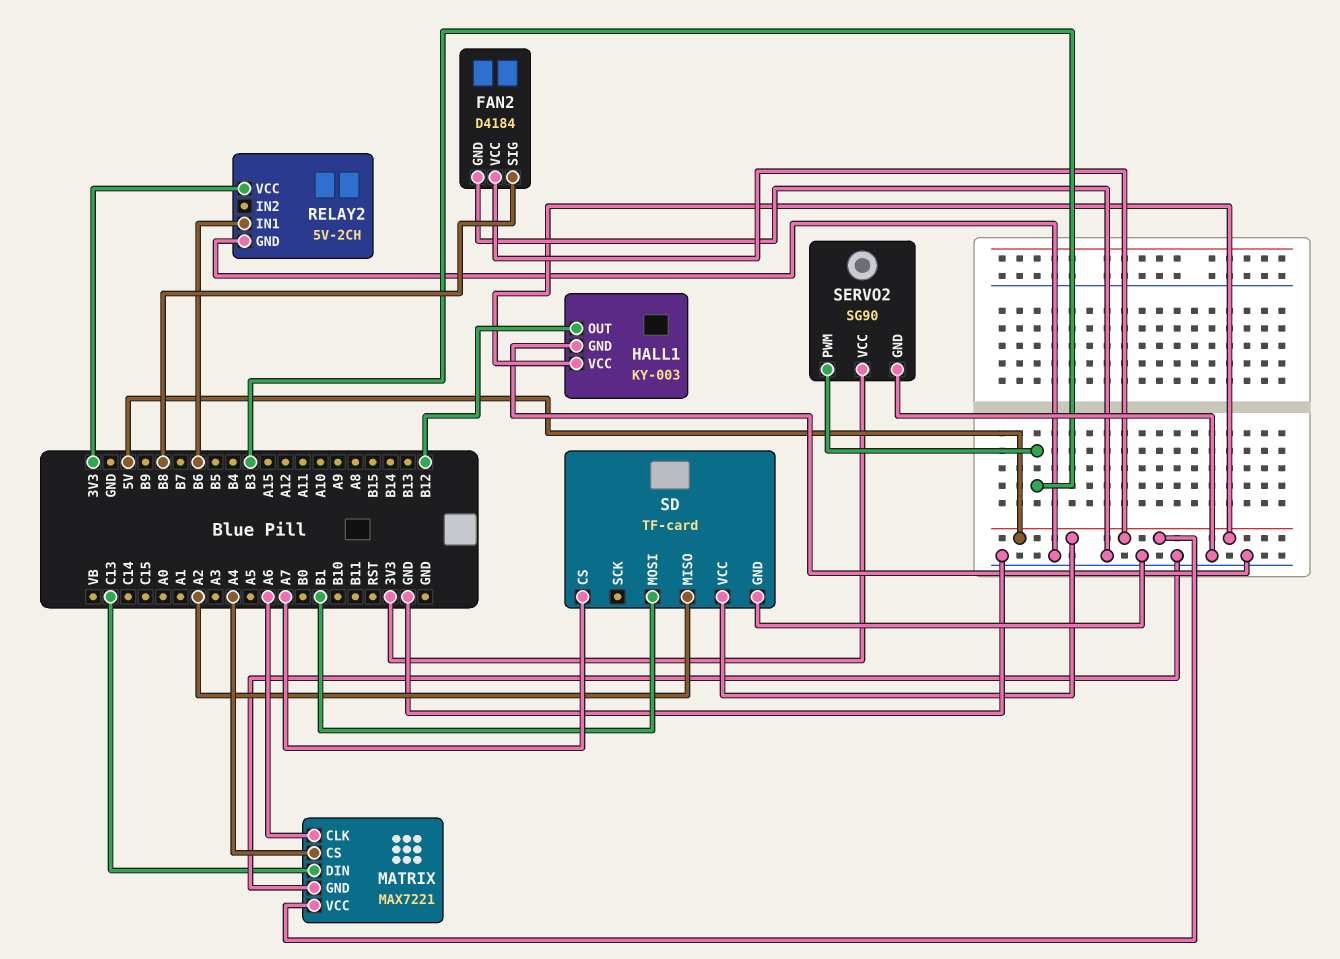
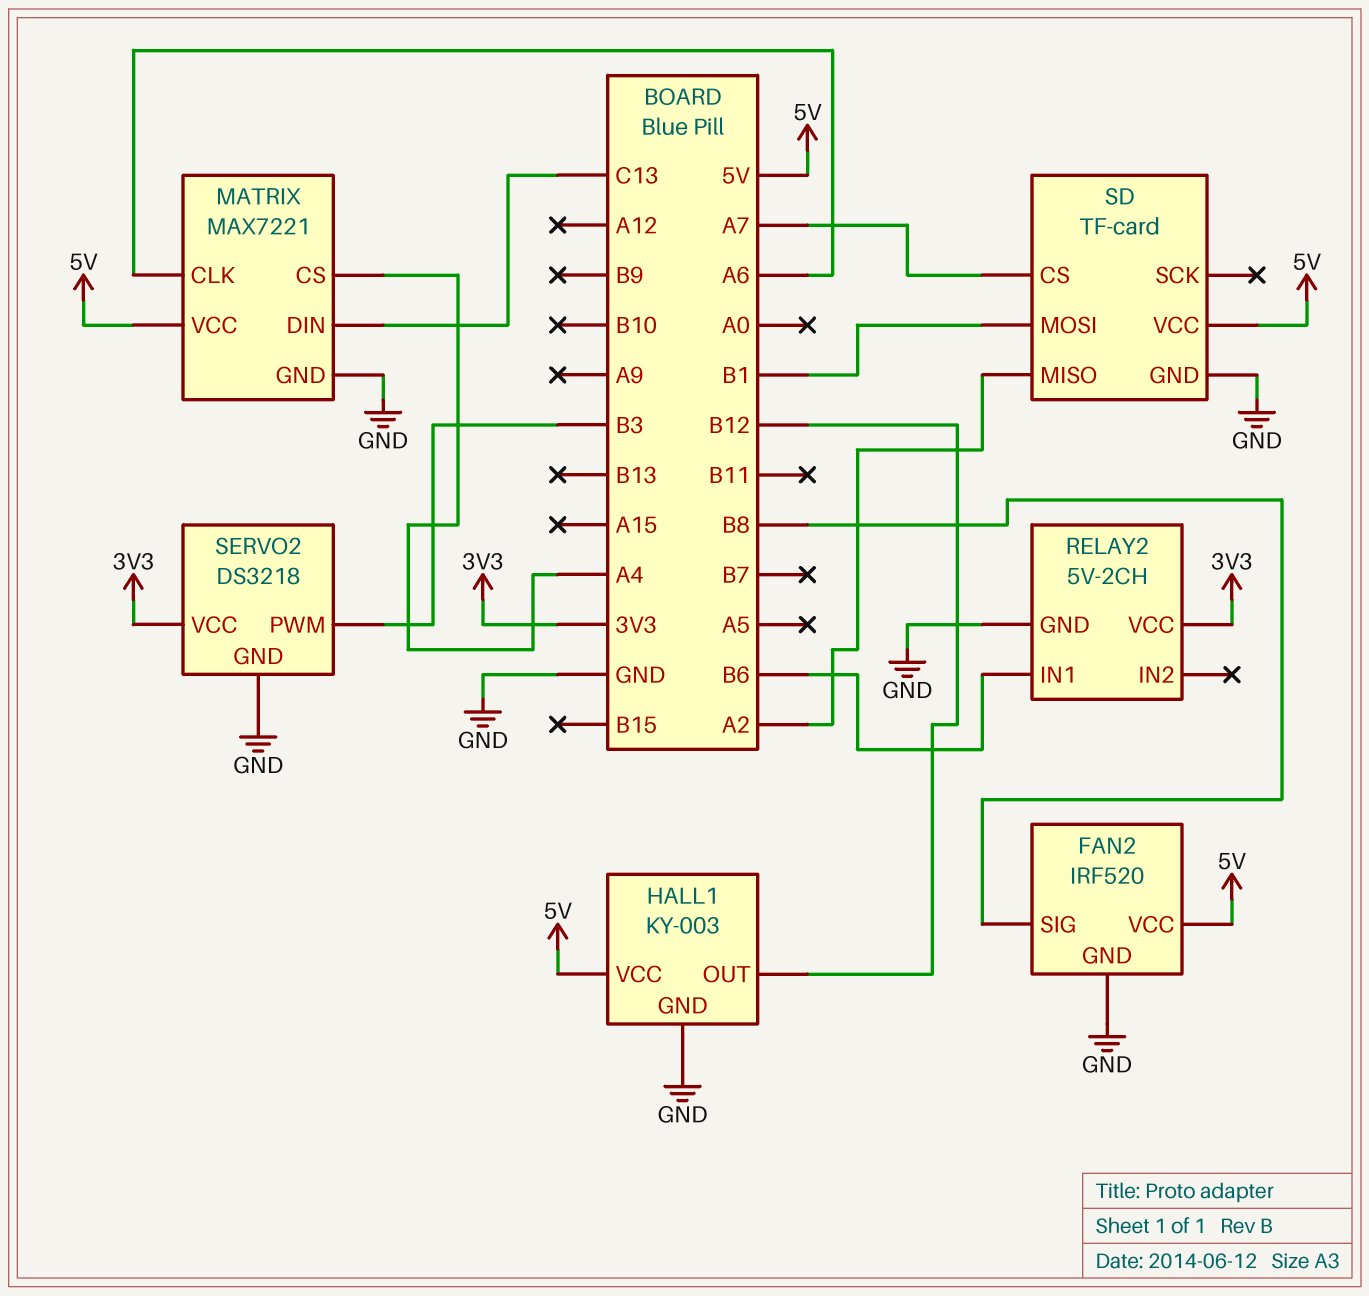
FAN2: D4184 -> IRF520
SERVO2: SG90 -> DS3218

